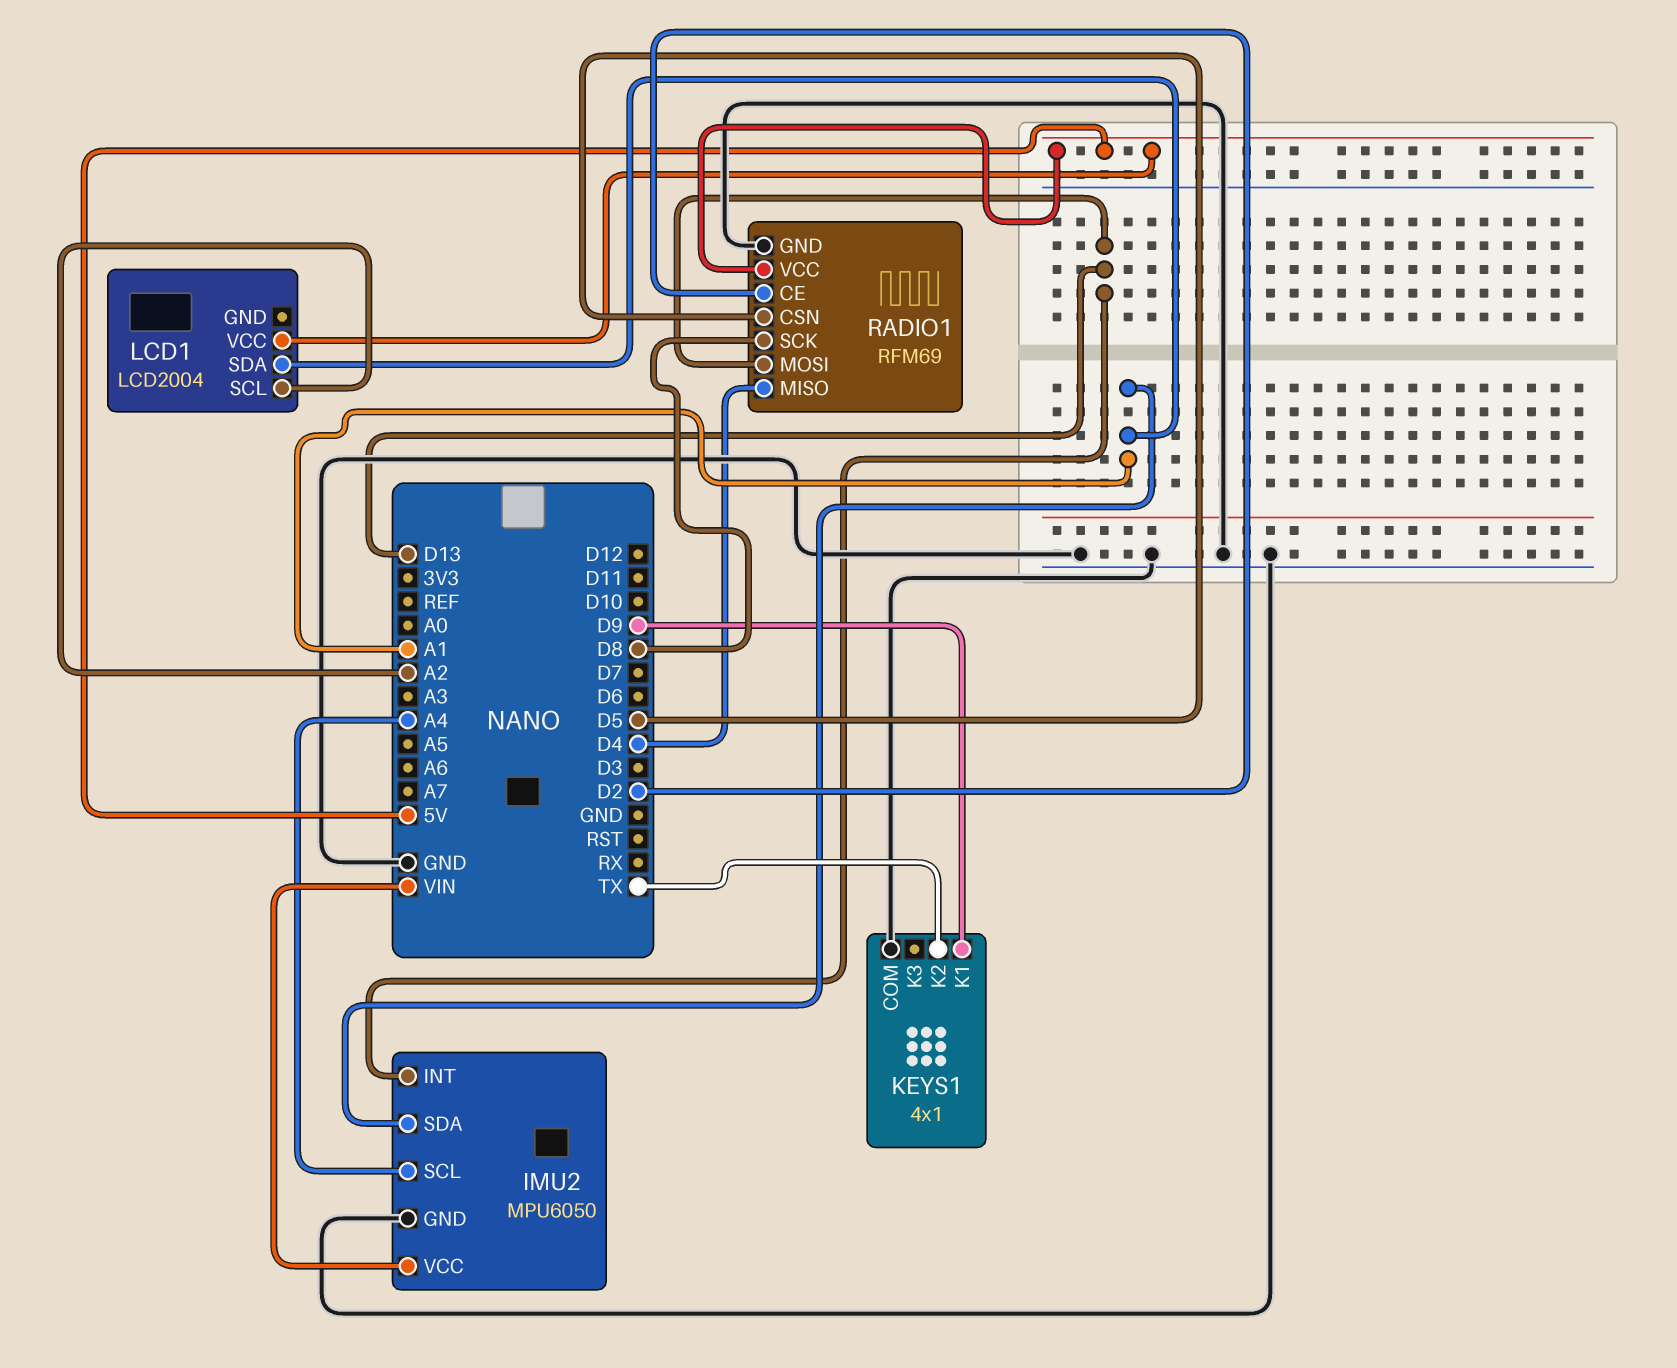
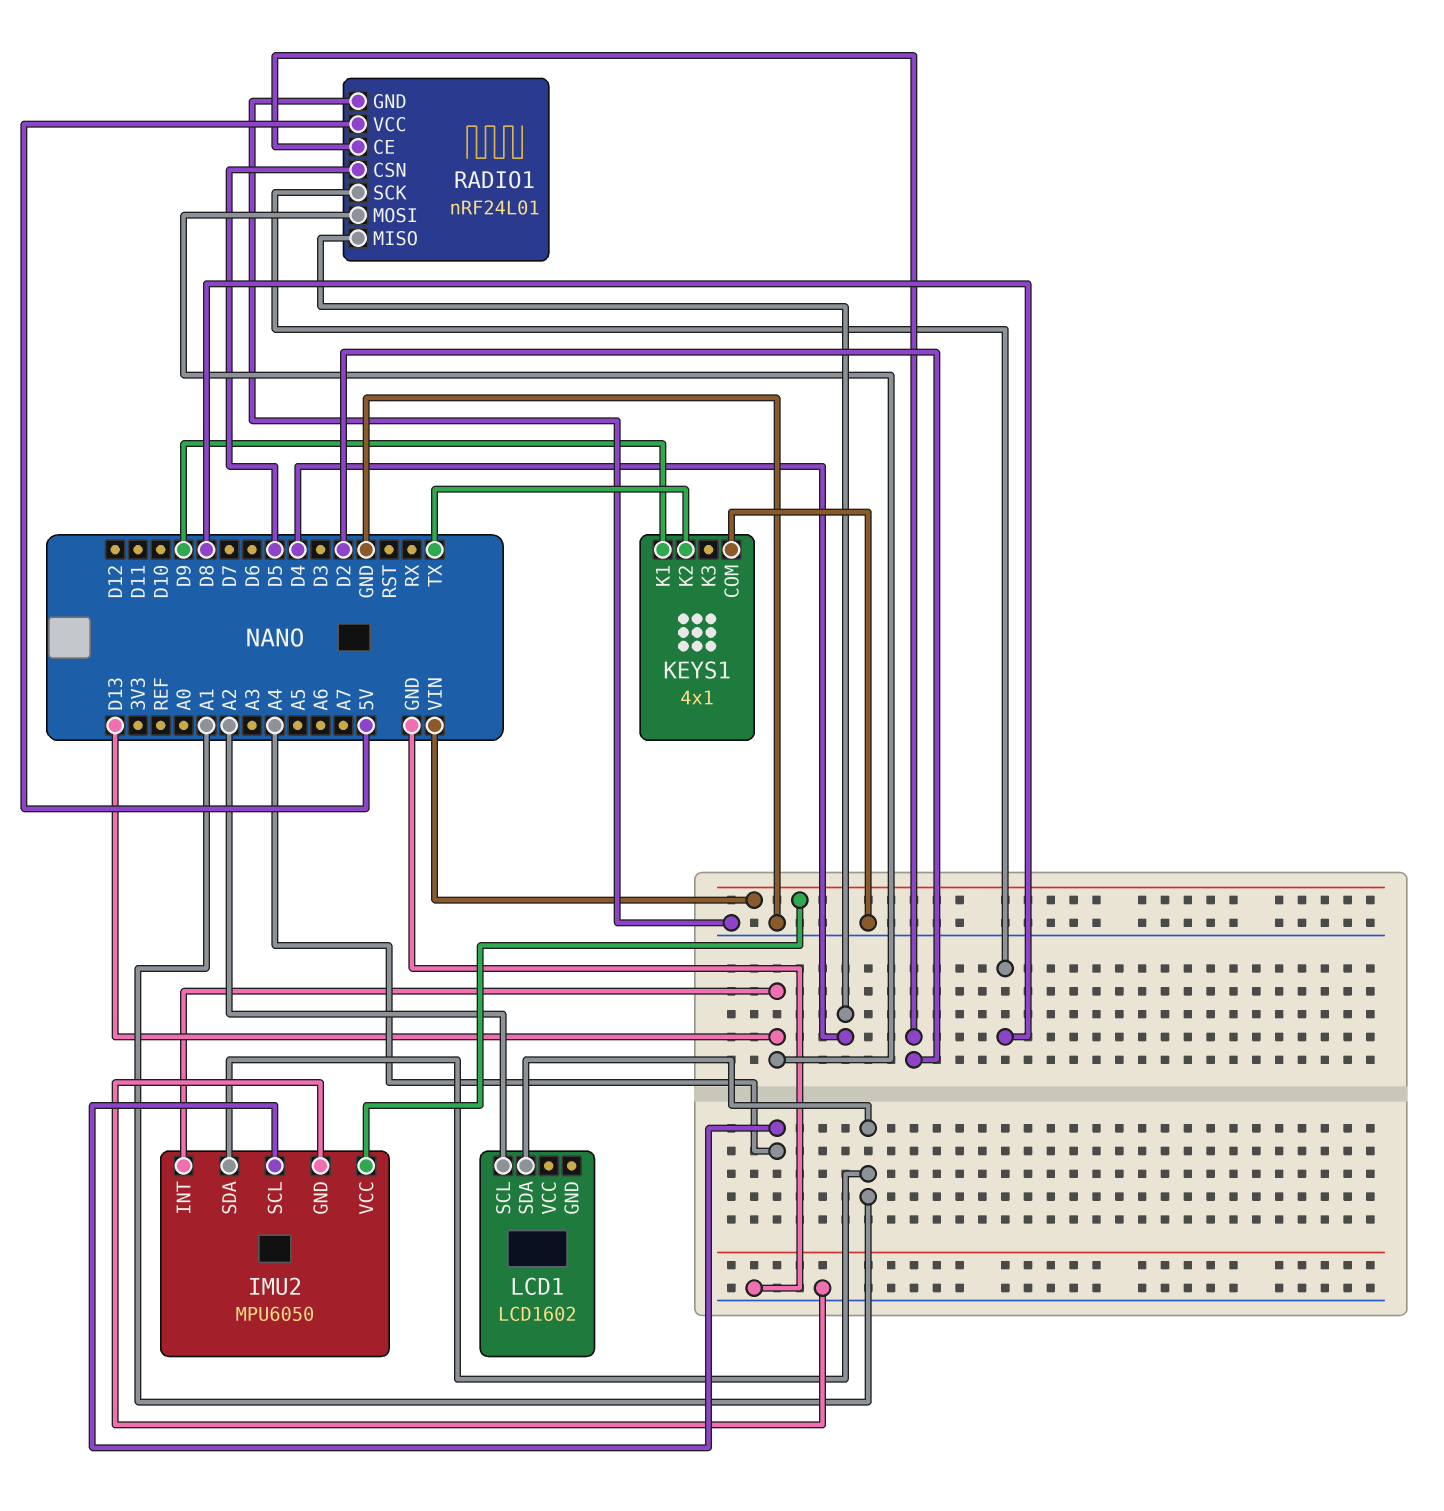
LCD1: LCD2004 -> LCD1602
LCD1 pin VCC: 5V -> none
RADIO1: RFM69 -> nRF24L01

